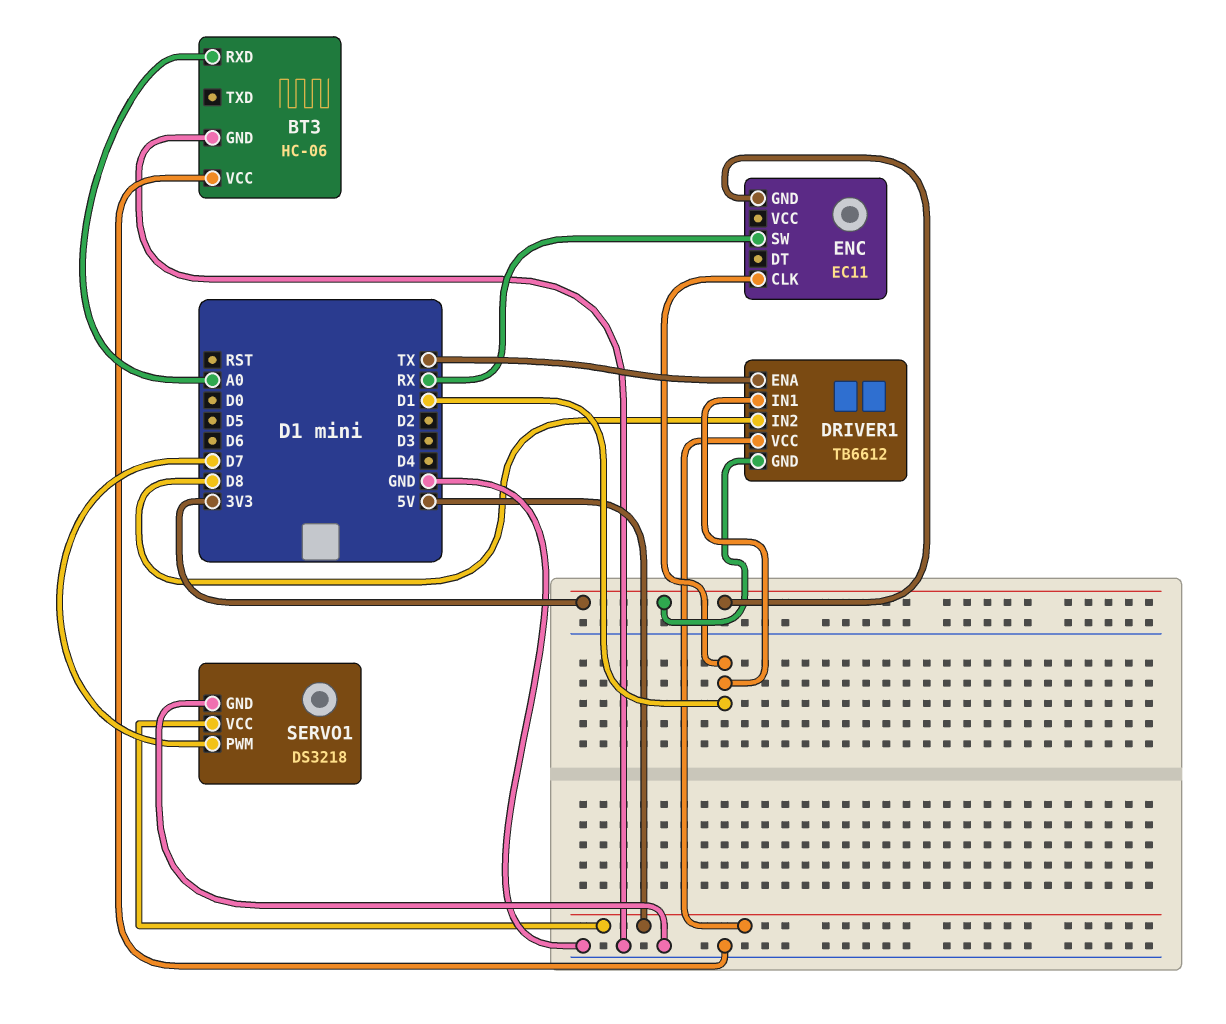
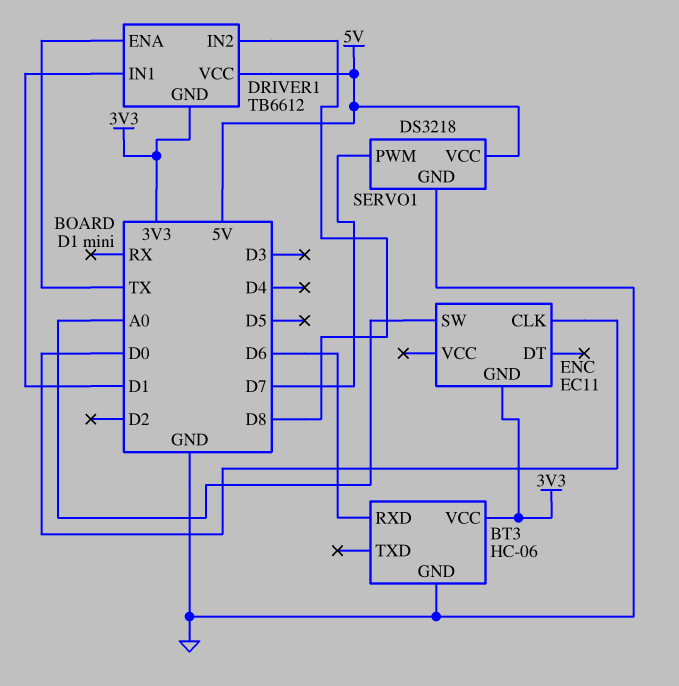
BT3 pin RXD: A0 -> D6
BT3 pin VCC: GND -> 3V3
ENC pin CLK: D1 -> D0
ENC pin SW: RX -> A0

